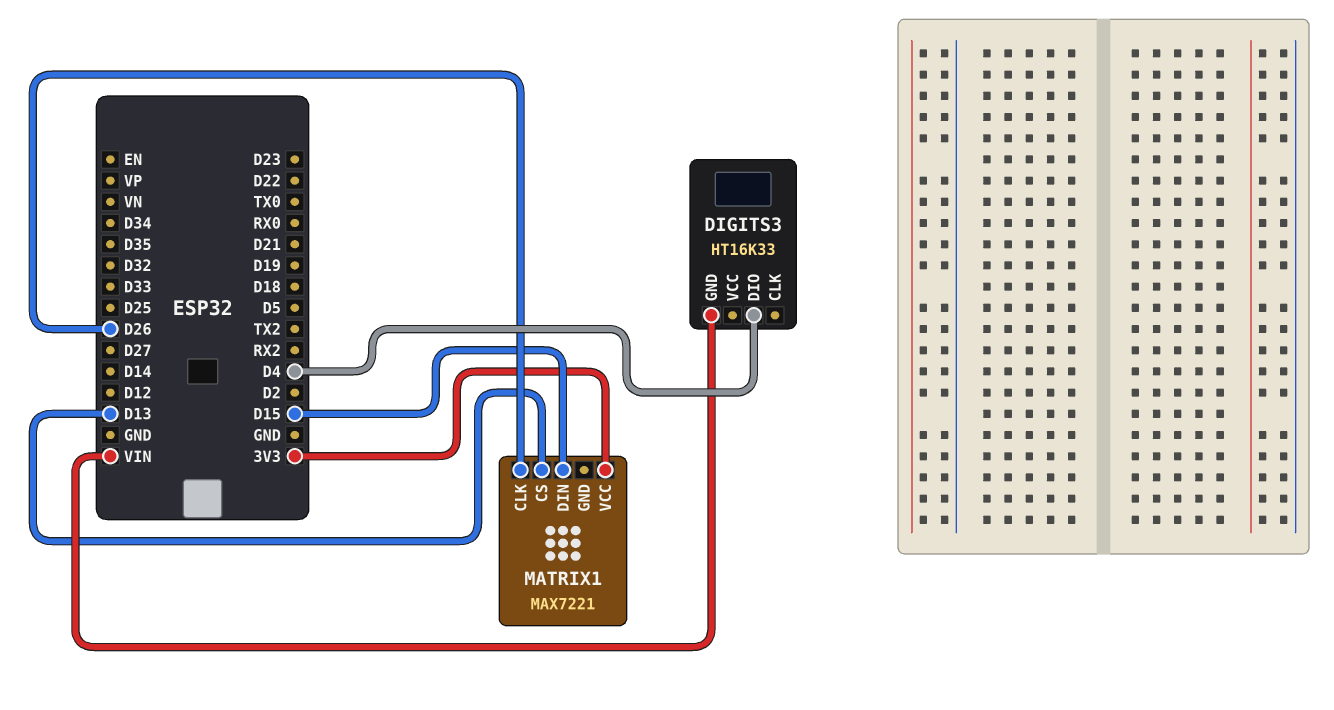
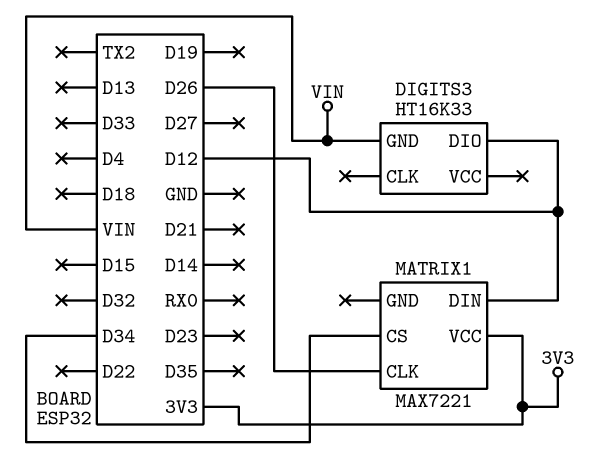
DIGITS3 pin DIO: D4 -> D12
MATRIX1 pin CS: D13 -> D34
MATRIX1 pin DIN: D15 -> D12

